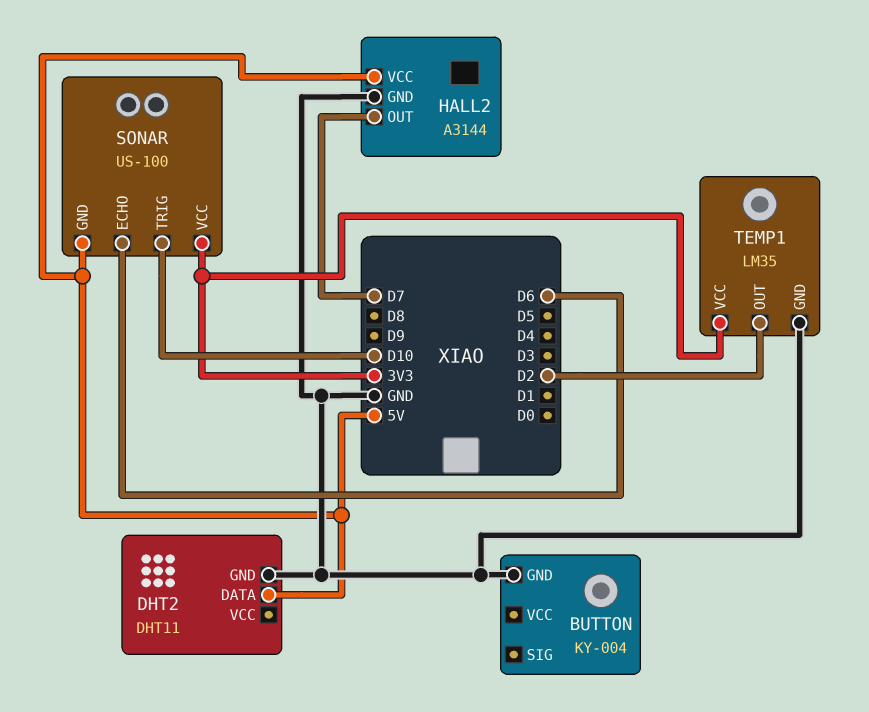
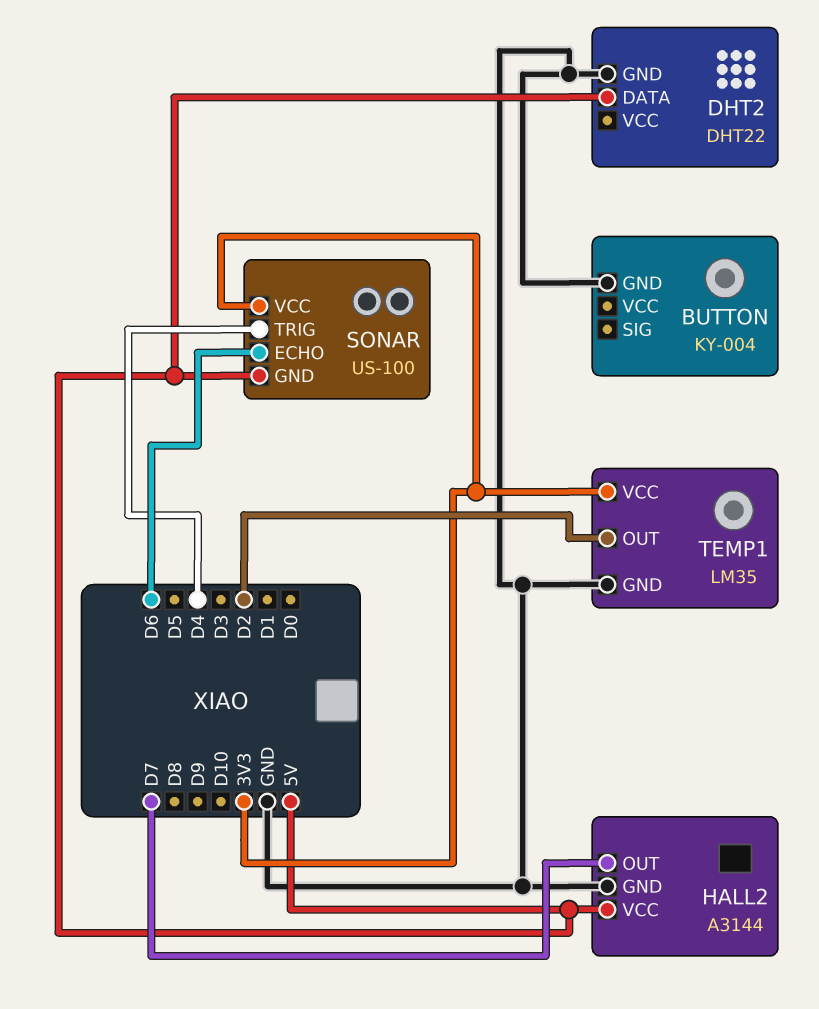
DHT2: DHT11 -> DHT22
SONAR pin TRIG: D10 -> D4

